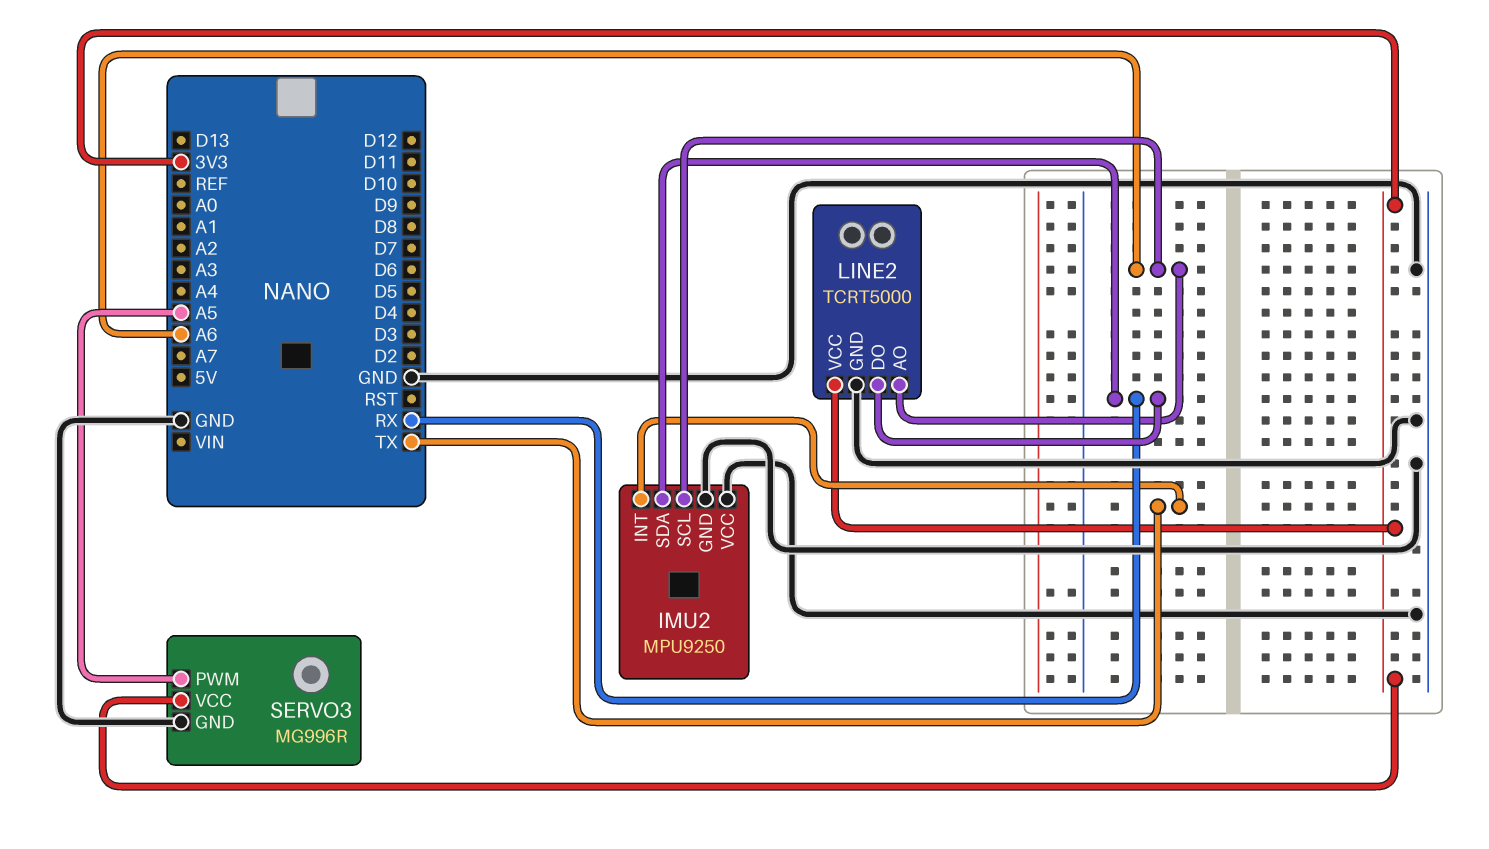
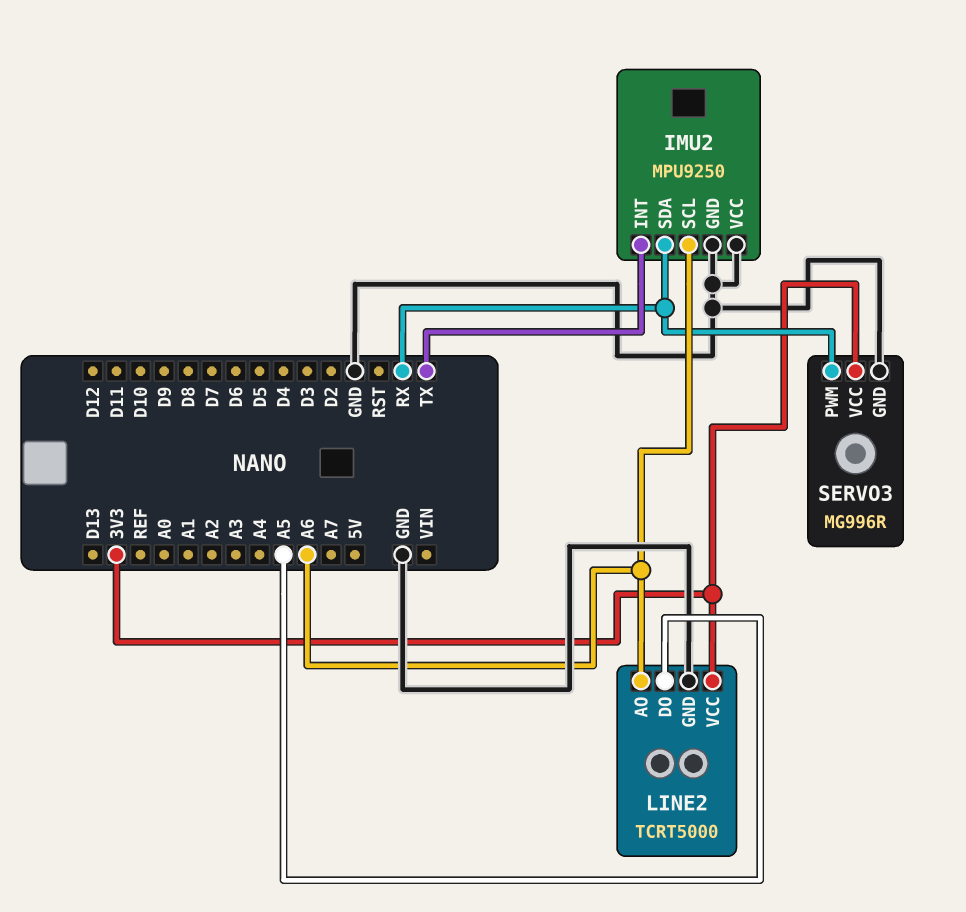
LINE2 pin DO: RX -> A5
SERVO3 pin PWM: A5 -> RX

